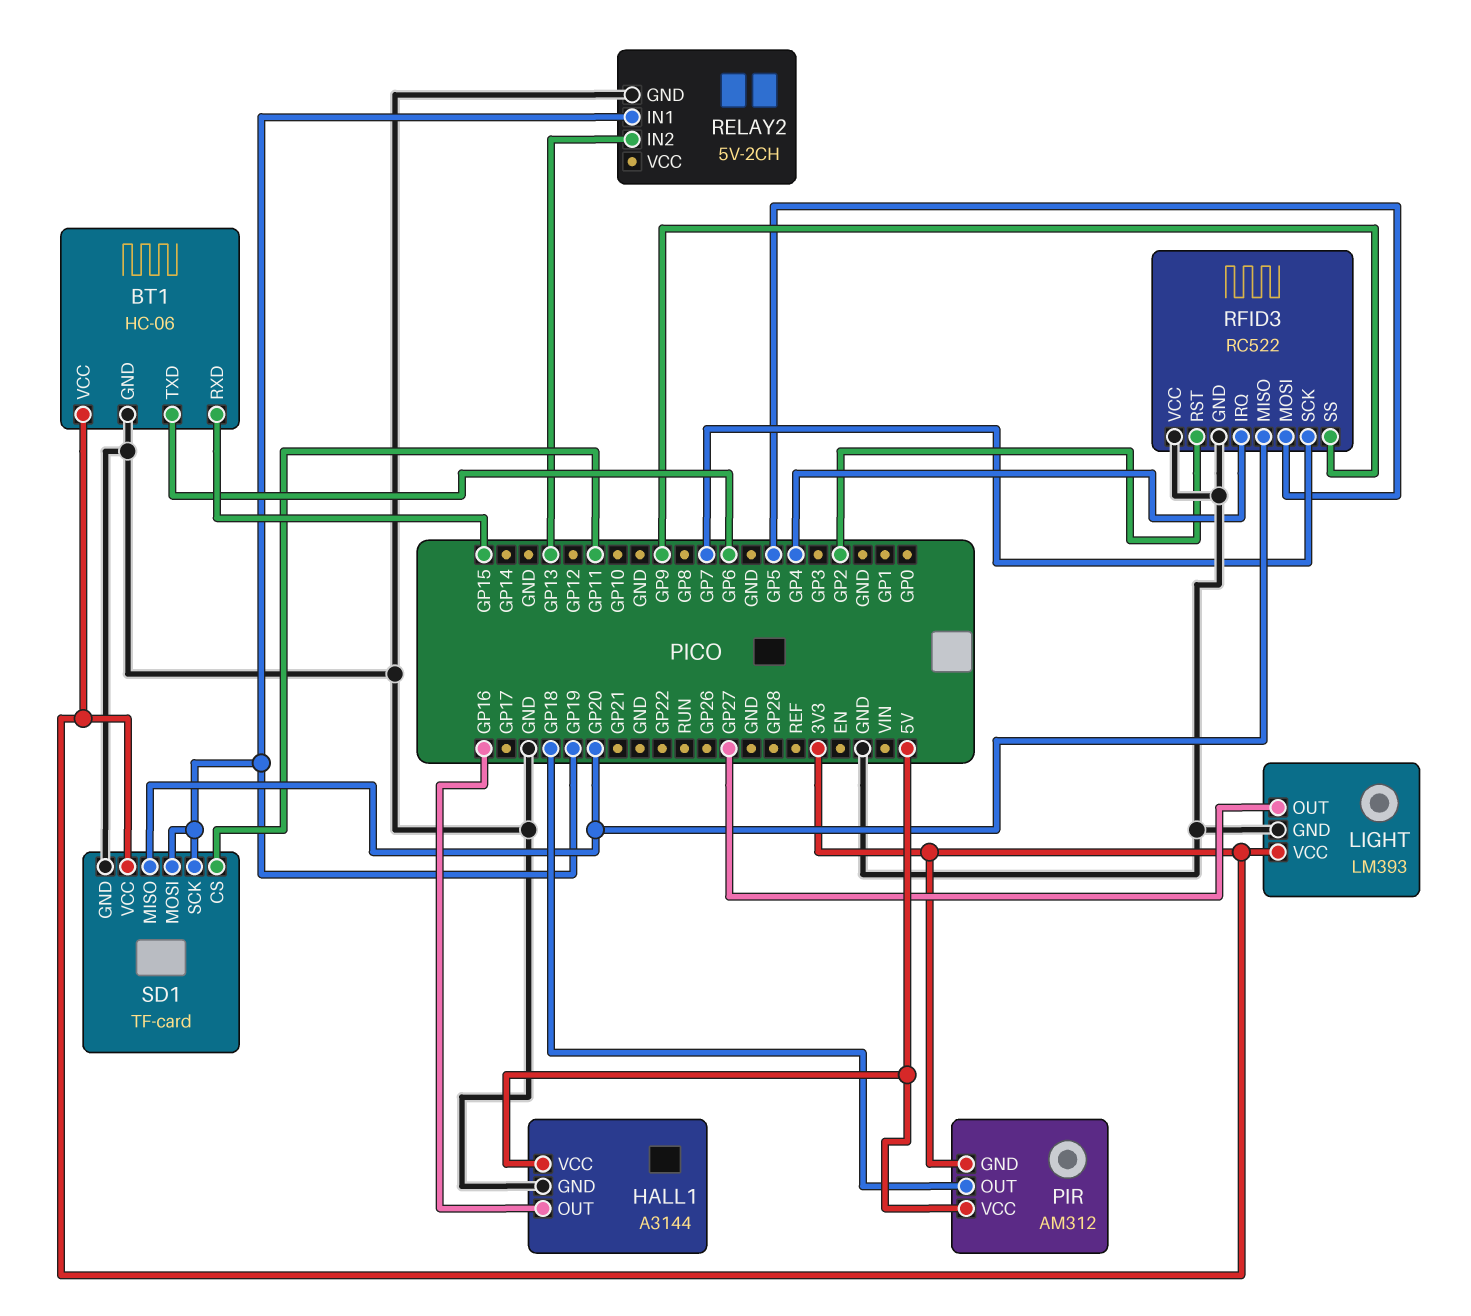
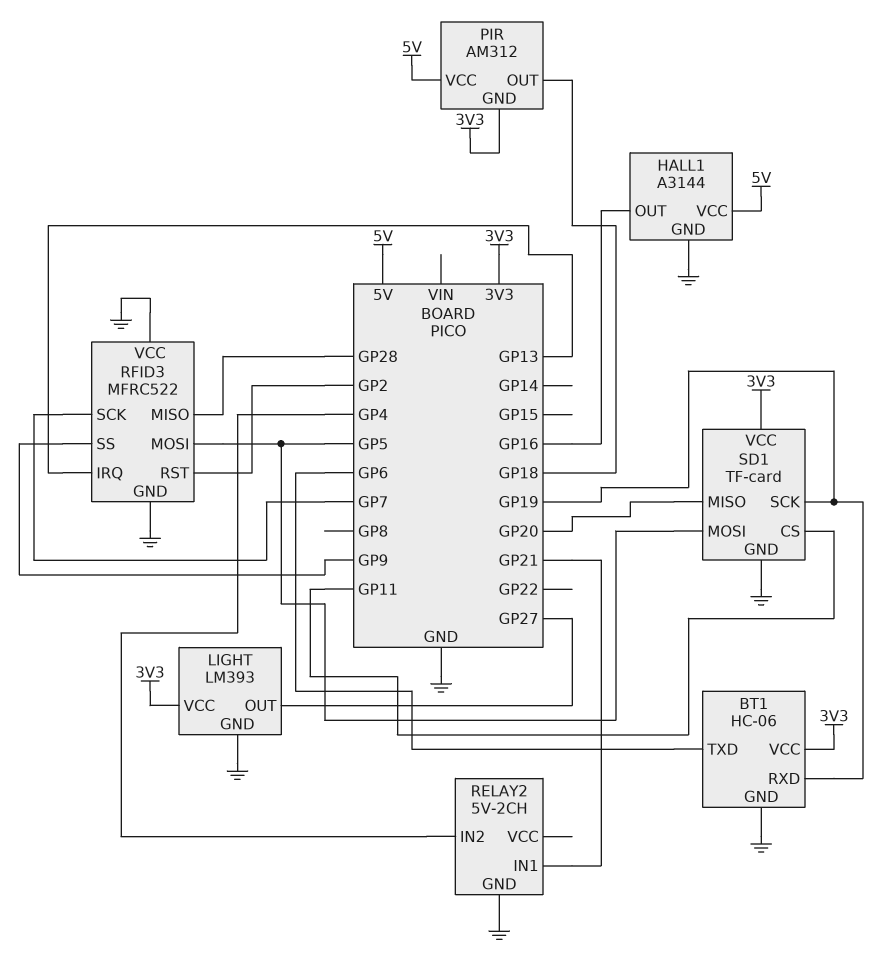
BT1 pin RXD: GP15 -> GP19
RELAY2 pin IN1: GP19 -> GP21
RELAY2 pin IN2: GP13 -> GP4
RFID3: RC522 -> MFRC522
RFID3 pin IRQ: GP4 -> GP13
RFID3 pin MISO: GP20 -> GP28
SD1 pin MOSI: GP19 -> GP5

